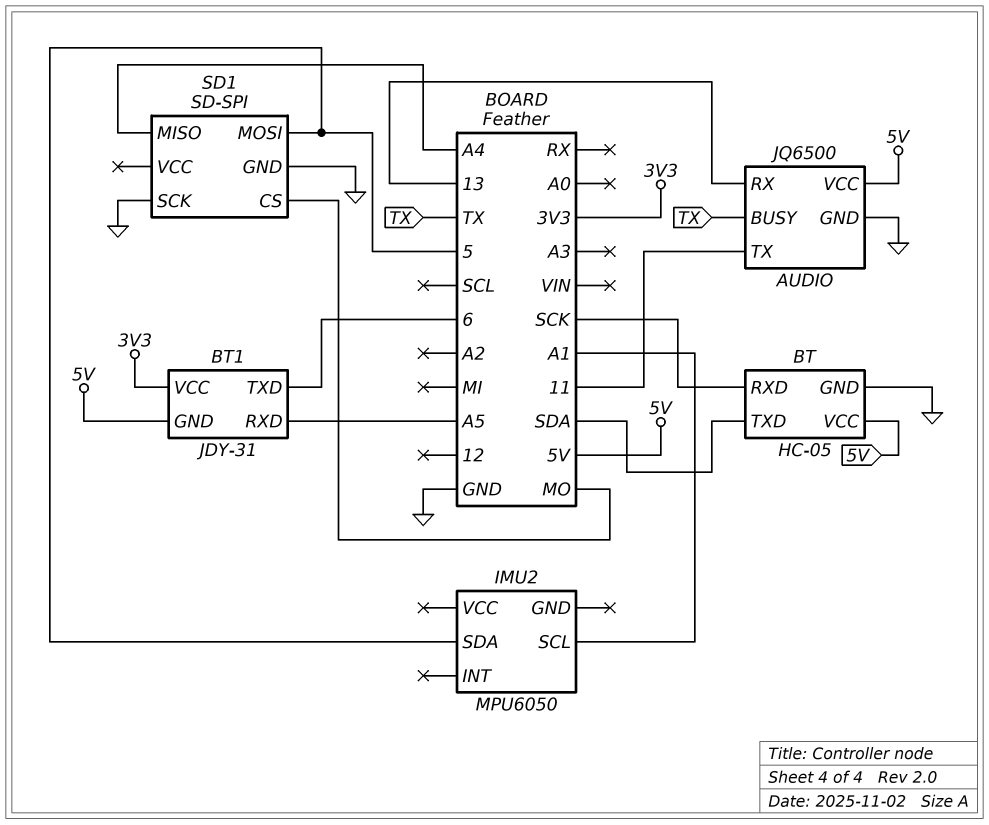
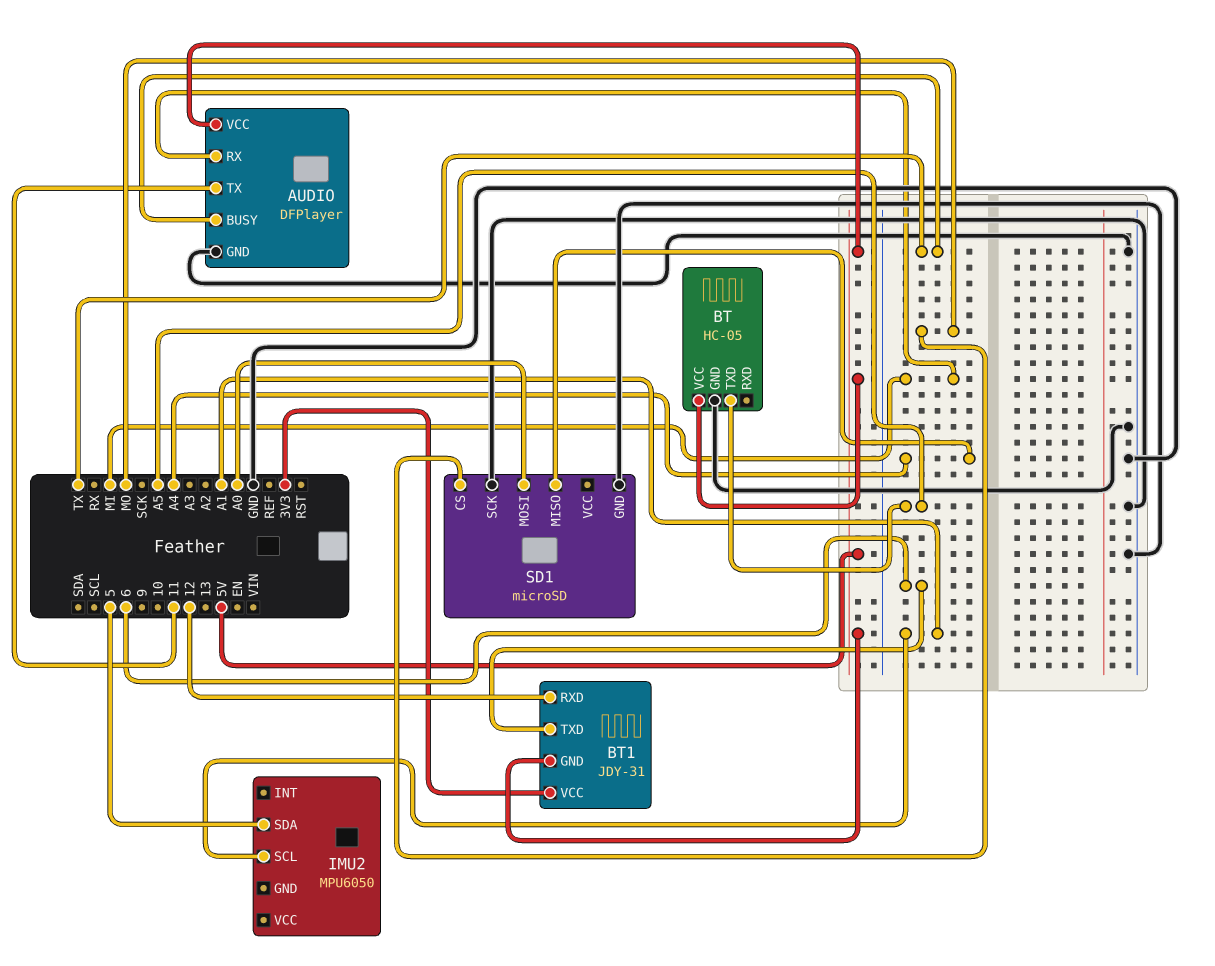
AUDIO: JQ6500 -> DFPlayer
AUDIO pin RX: 13 -> MI
BT pin RXD: SCK -> none
BT pin TXD: SDA -> A5
BT1 pin RXD: A5 -> 12
SD1: SD-SPI -> microSD
SD1 pin MOSI: 5 -> A0

